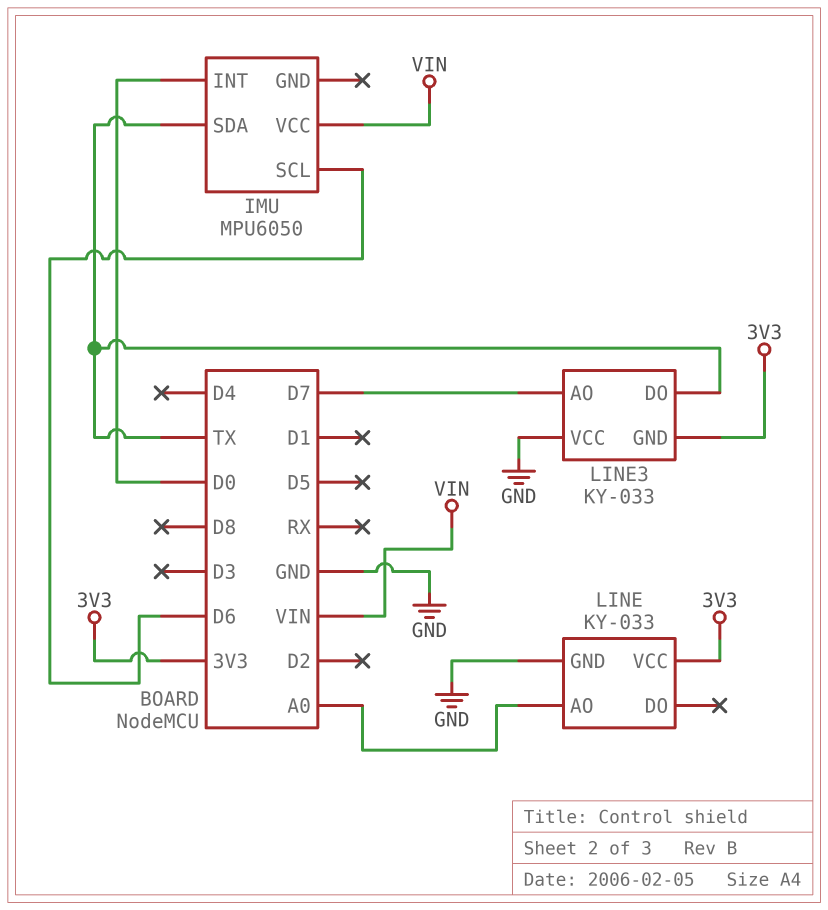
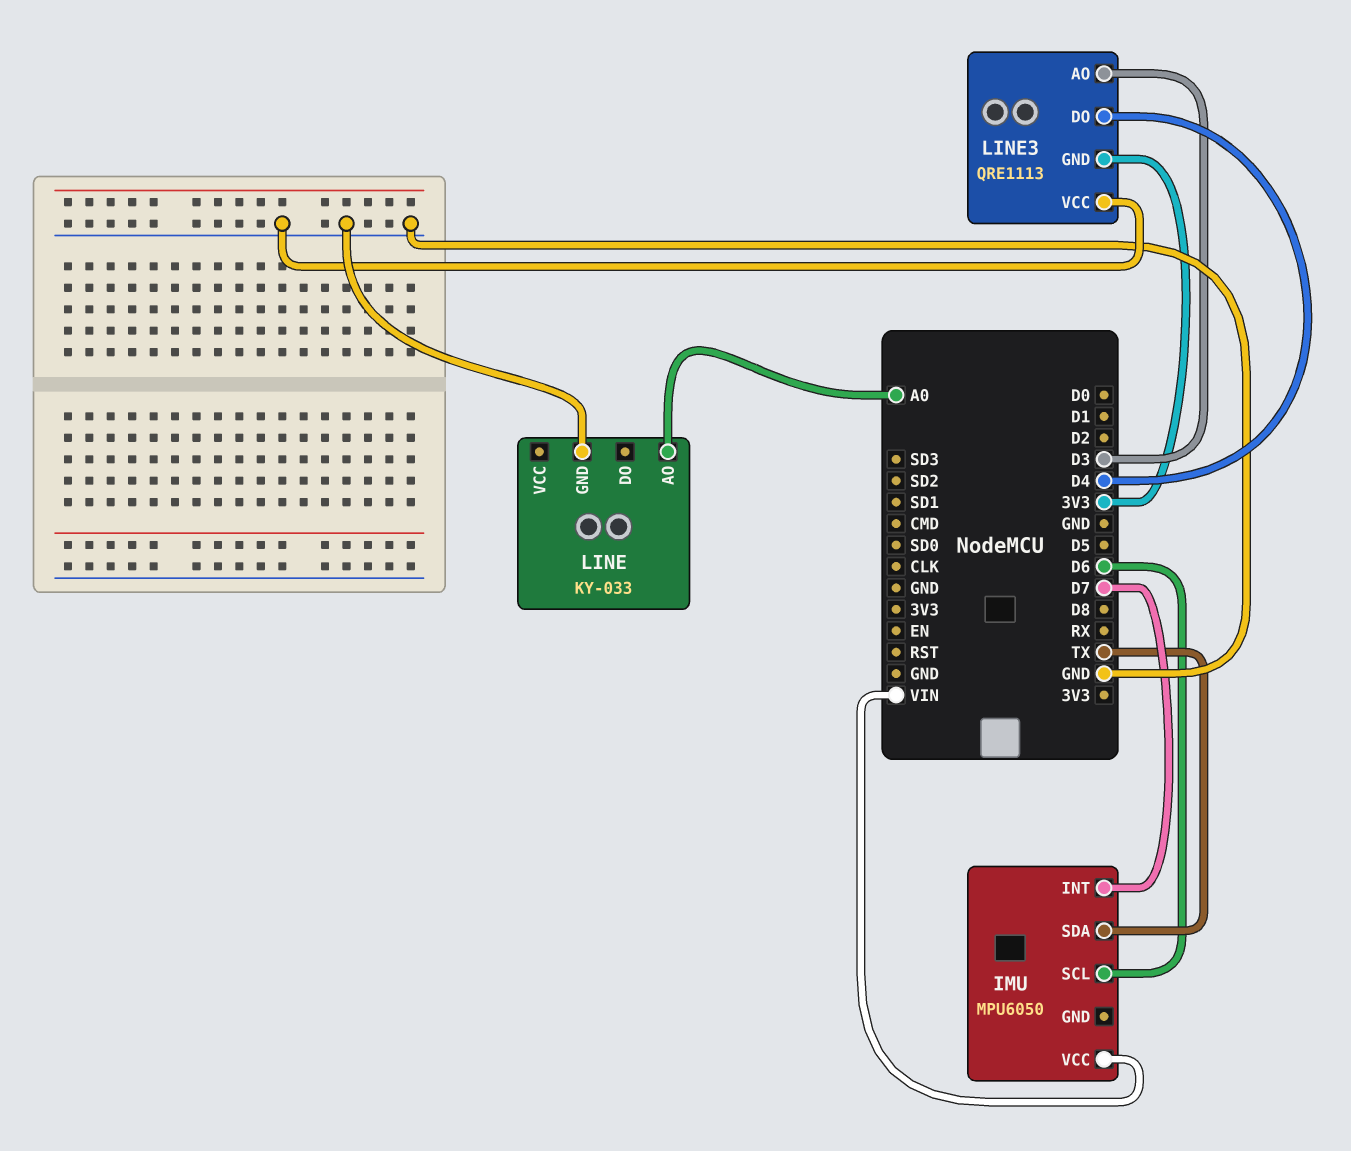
IMU pin INT: D0 -> D7
LINE pin VCC: 3V3 -> none
LINE3: KY-033 -> QRE1113
LINE3 pin AO: D7 -> D3
LINE3 pin DO: TX -> D4

